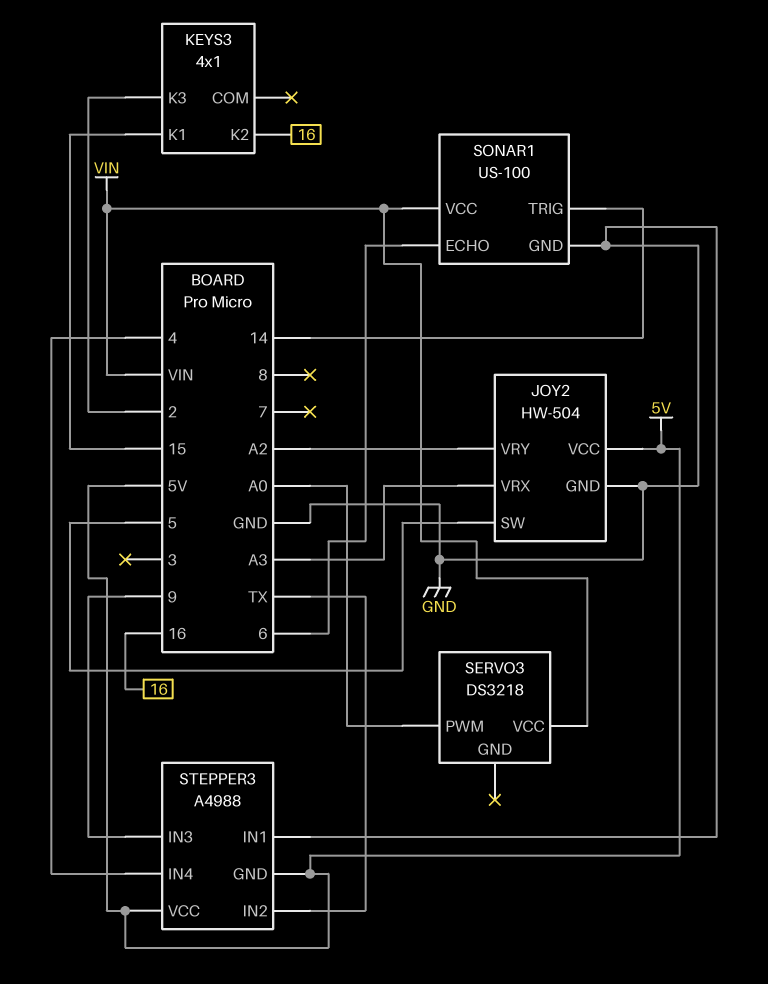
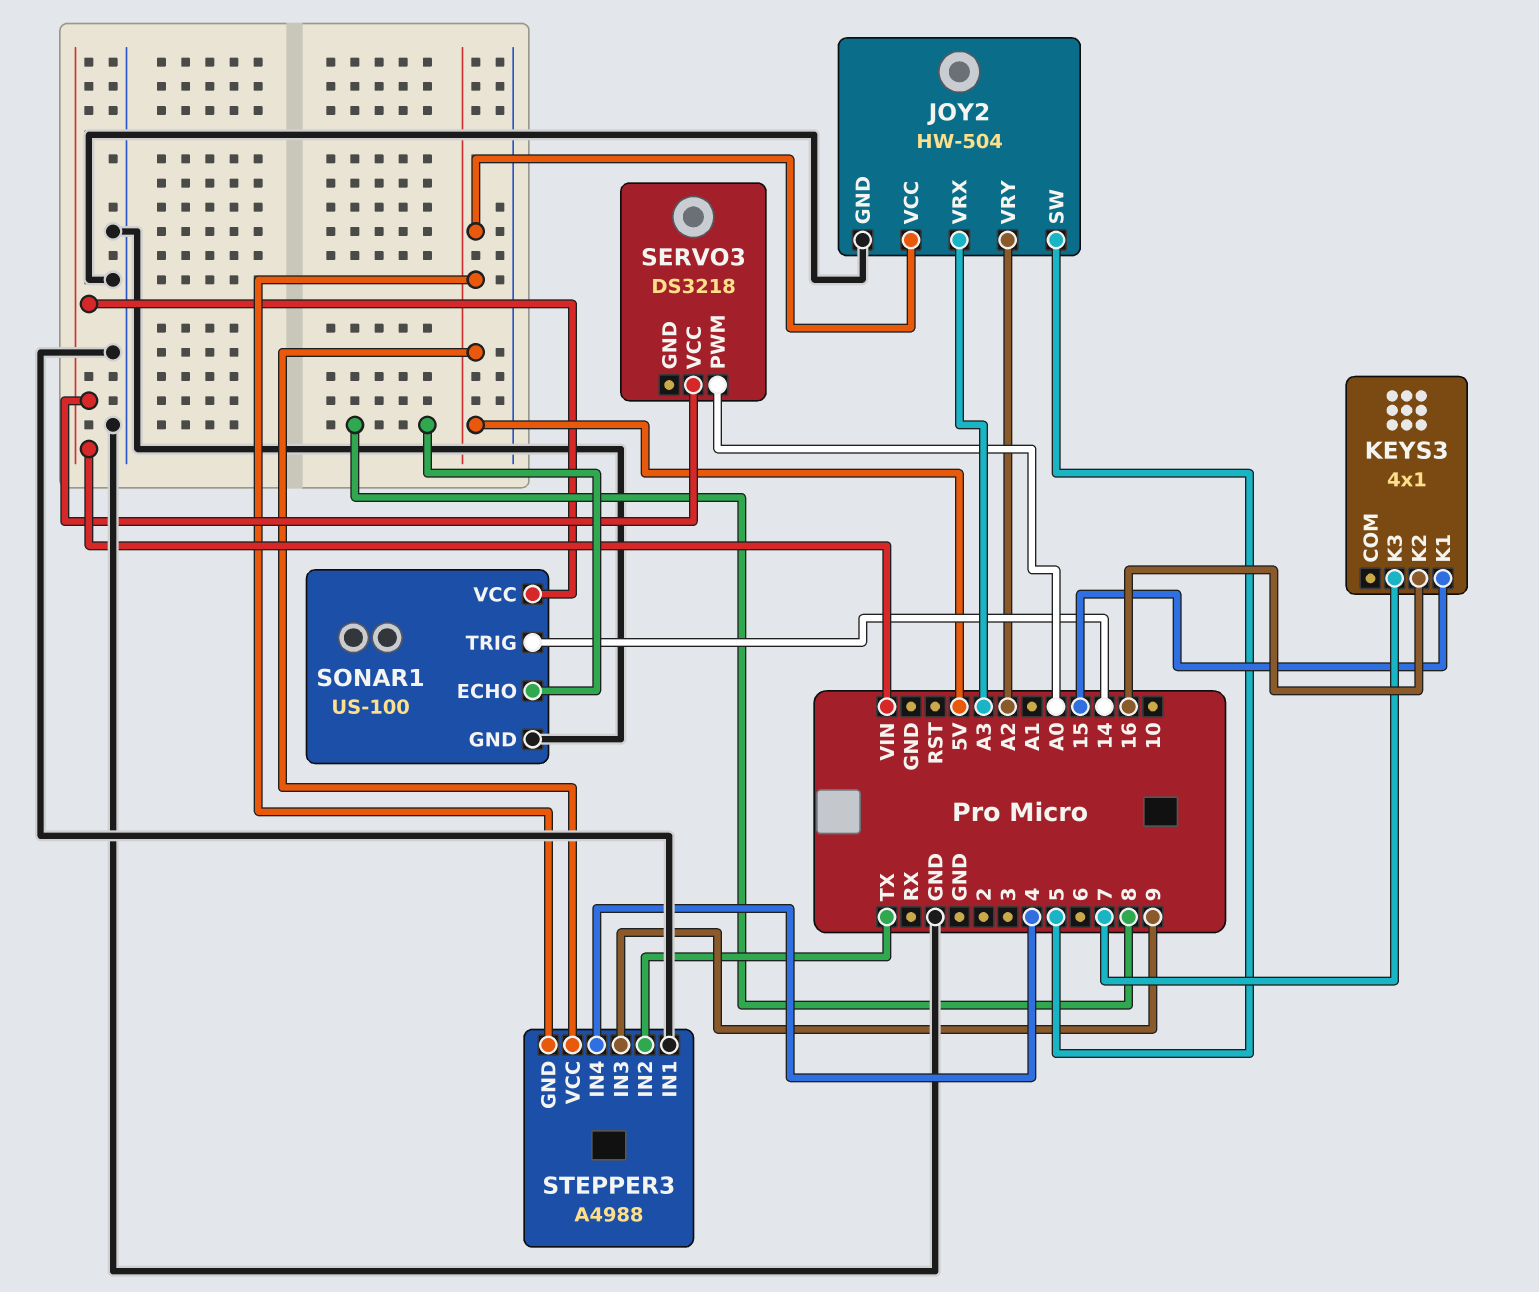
KEYS3 pin K3: 2 -> 7
SONAR1 pin ECHO: 6 -> 8

